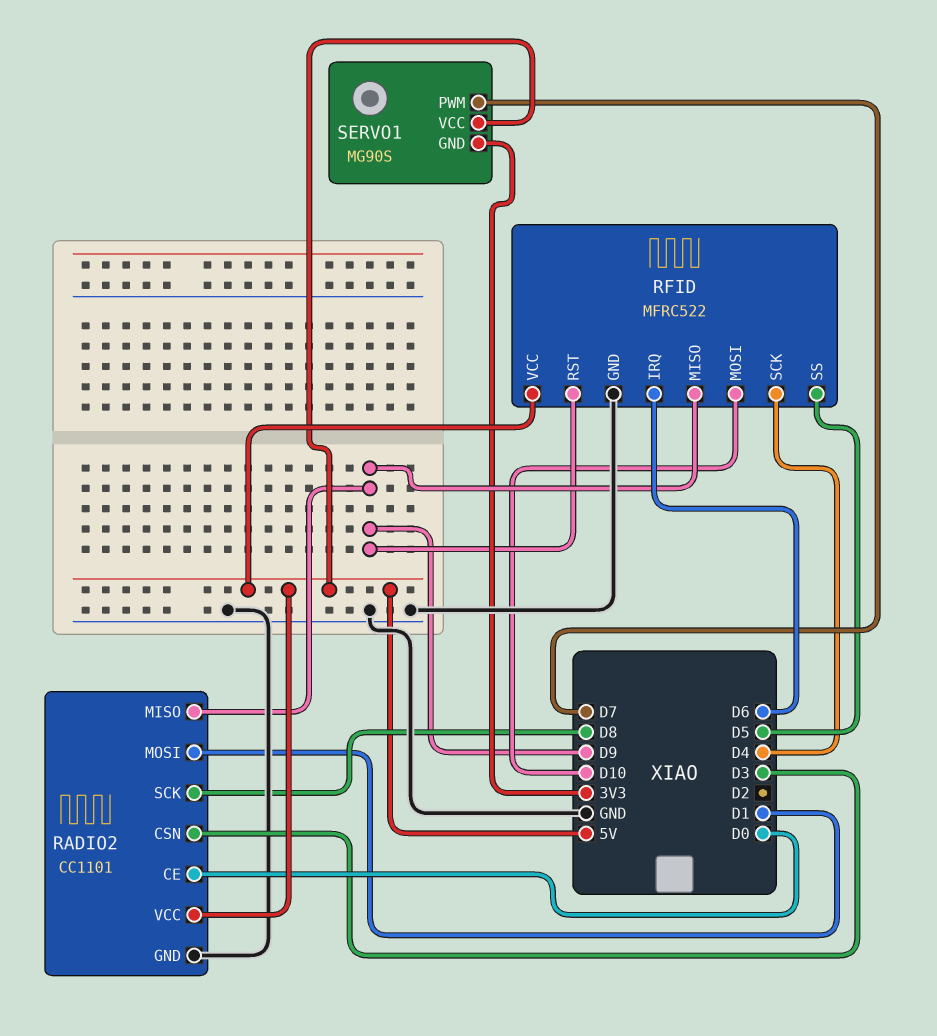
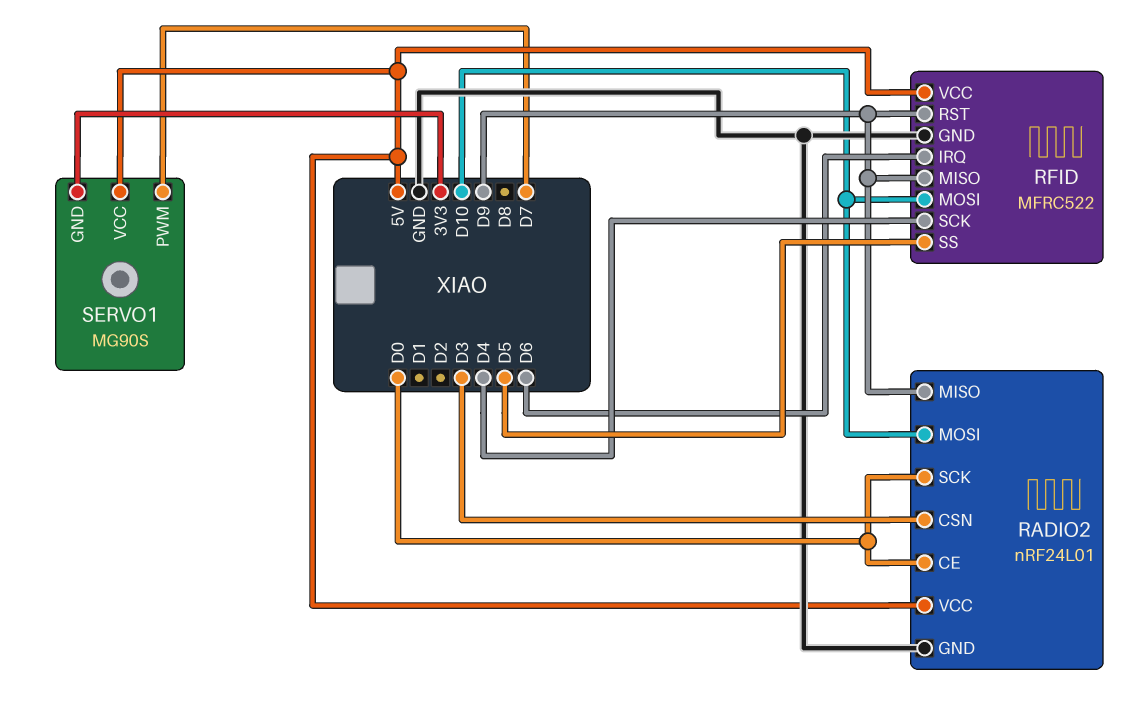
RADIO2: CC1101 -> nRF24L01
RADIO2 pin MOSI: D1 -> D10
RADIO2 pin SCK: D8 -> D0

